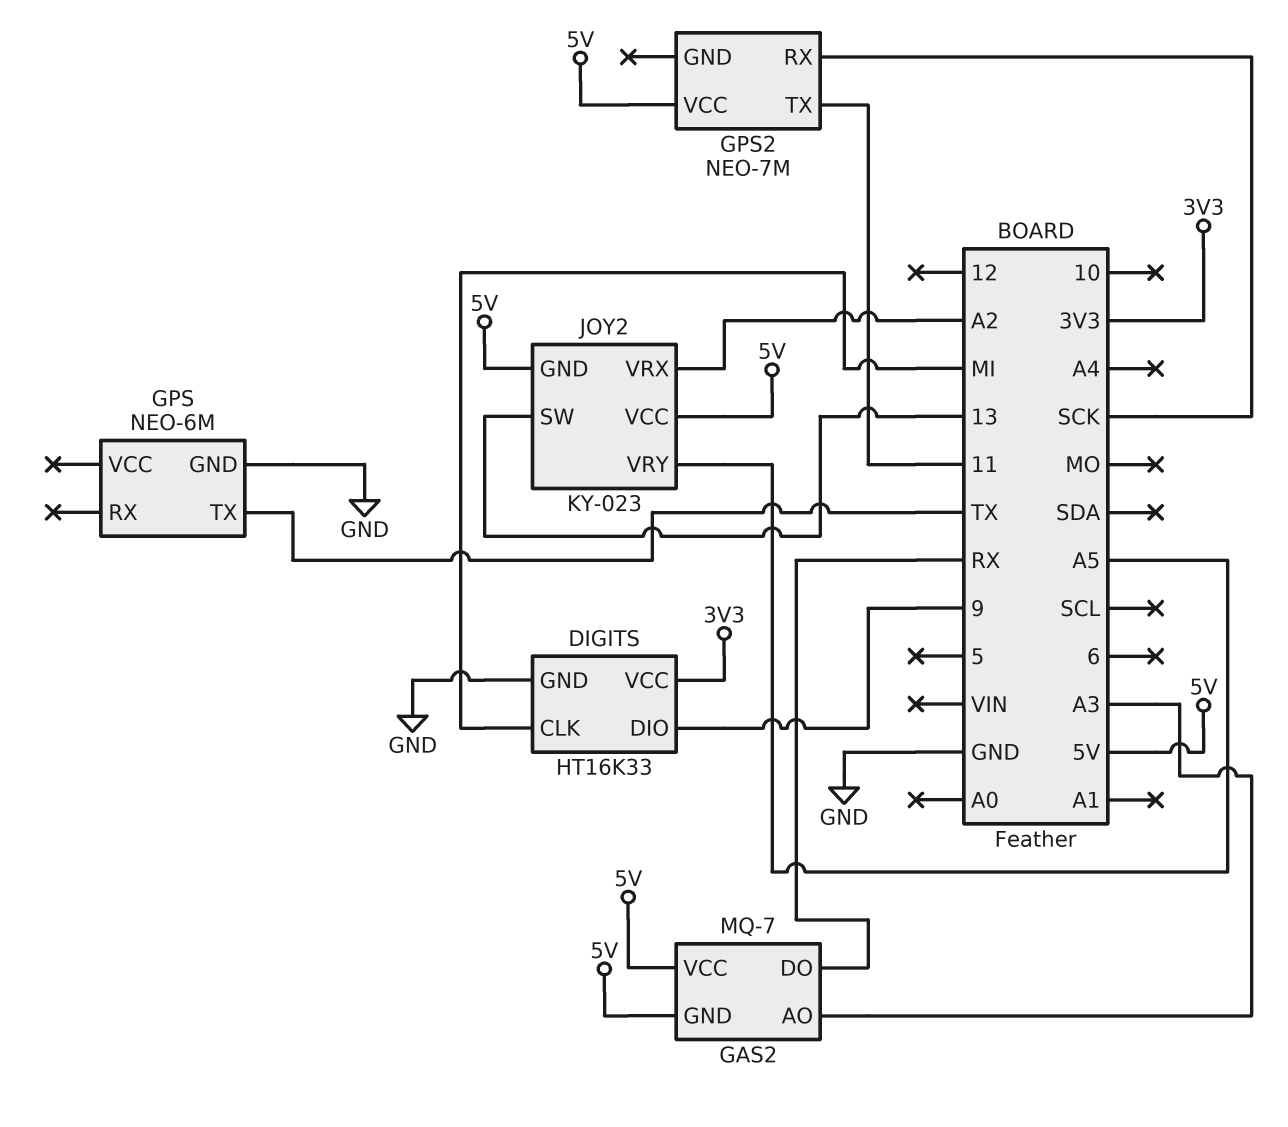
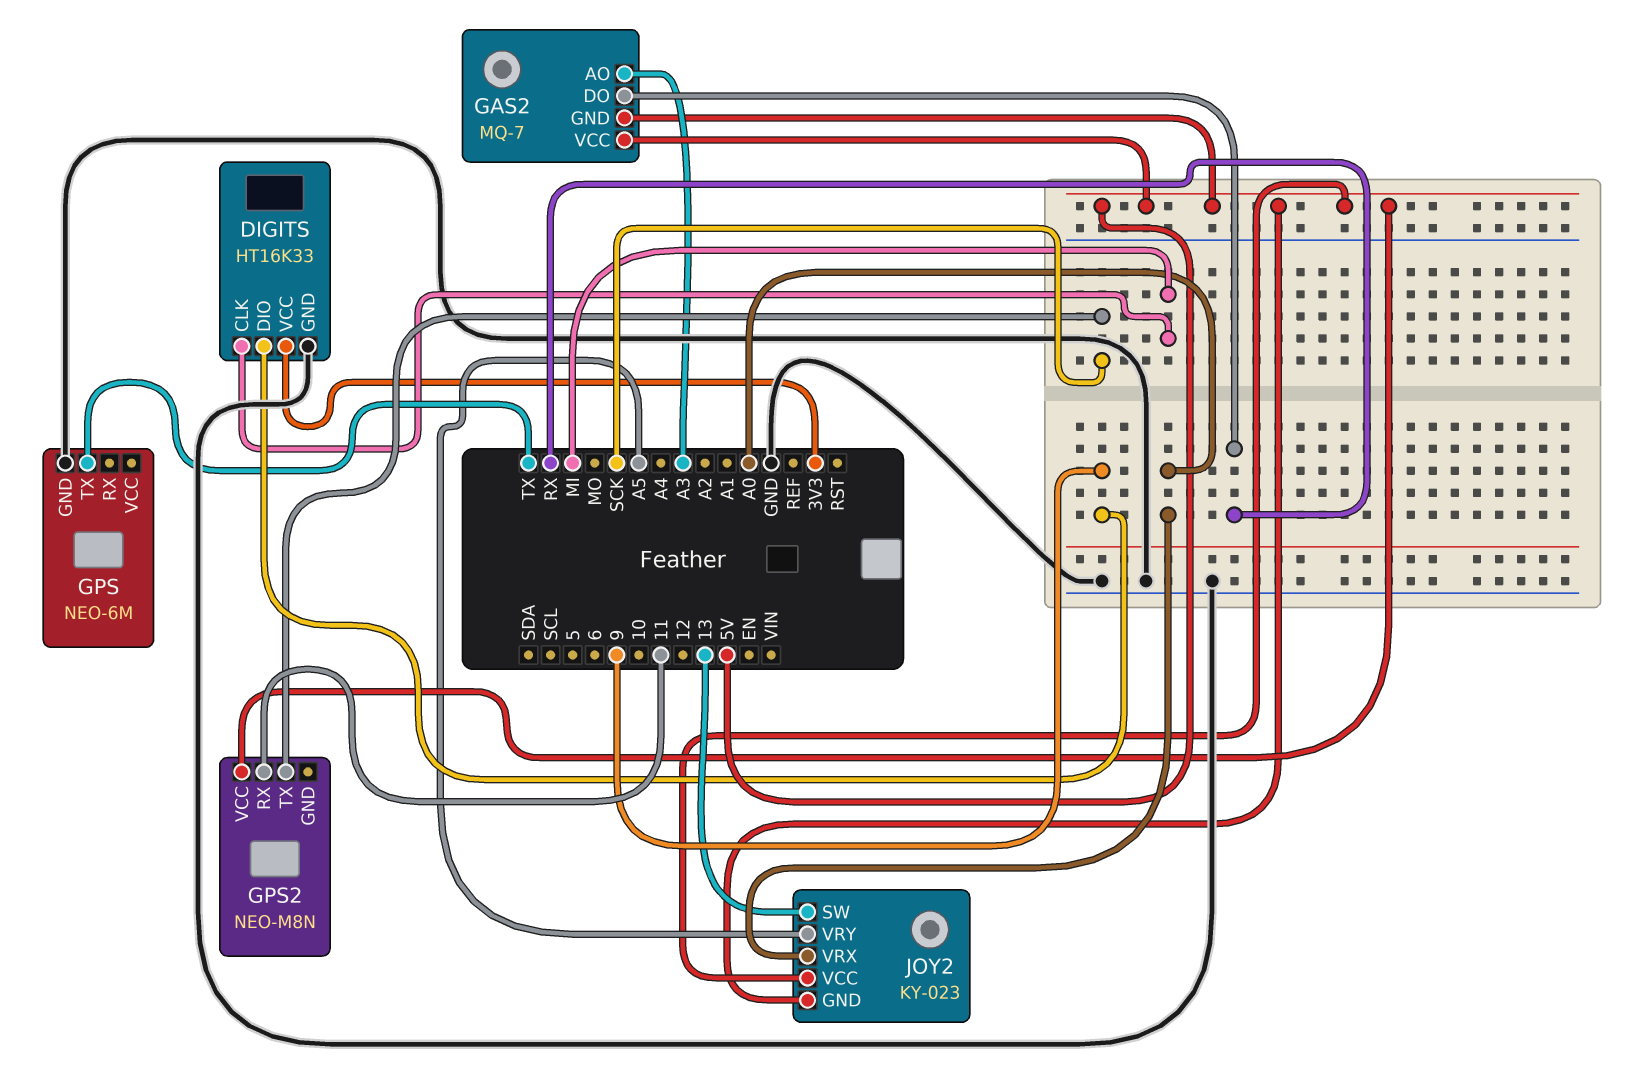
GPS2: NEO-7M -> NEO-M8N
GPS2 pin RX: SCK -> 11
GPS2 pin TX: 11 -> SCK
JOY2 pin VRX: A2 -> A0

